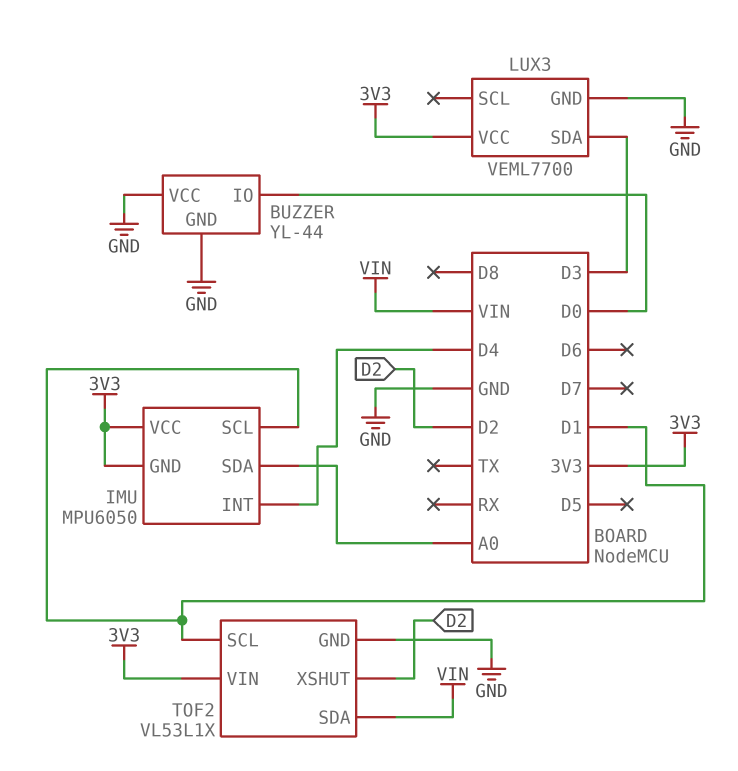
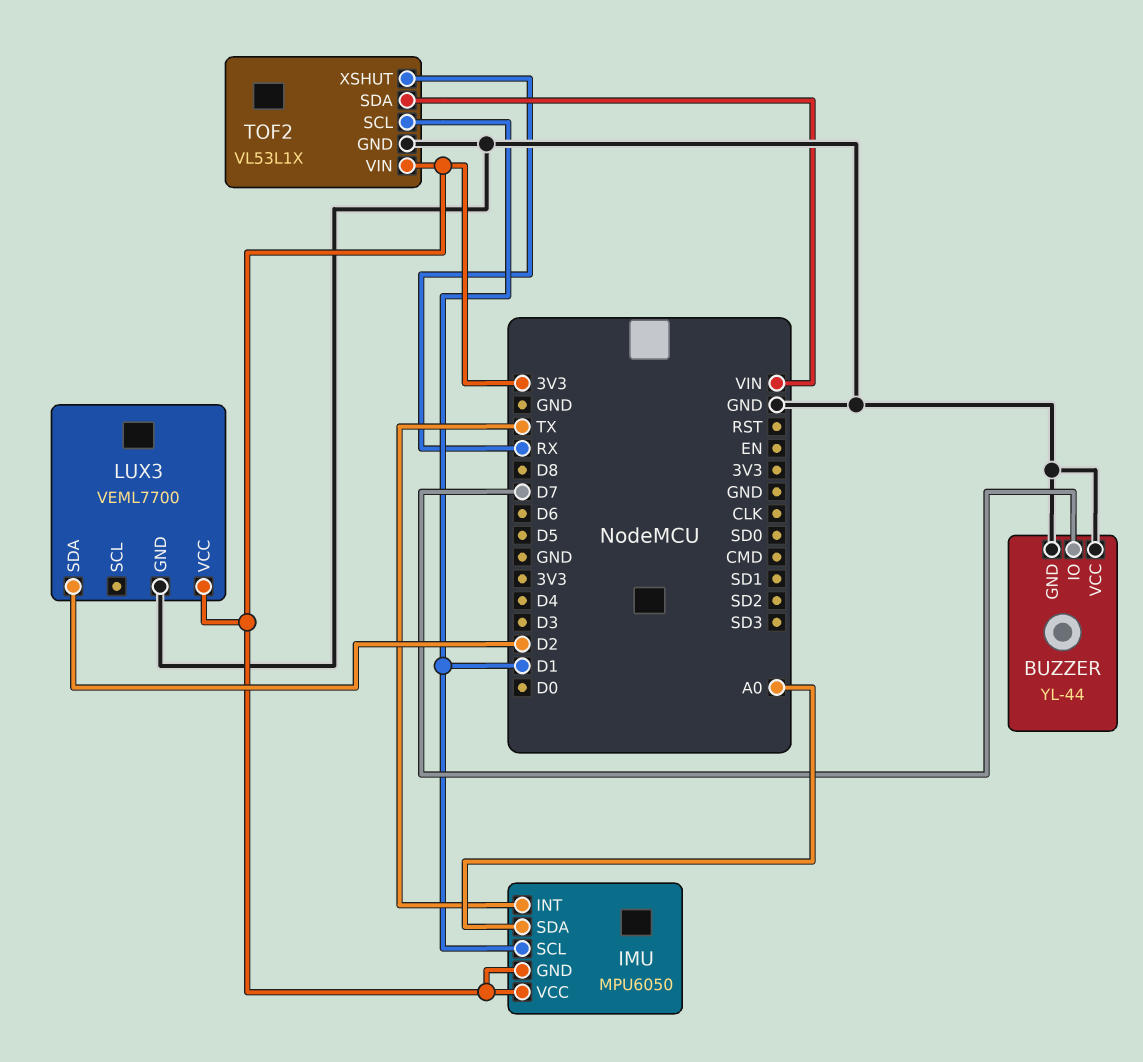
BUZZER pin IO: D0 -> D7
IMU pin INT: D4 -> TX
LUX3 pin SDA: D3 -> D2
TOF2 pin XSHUT: D2 -> RX

